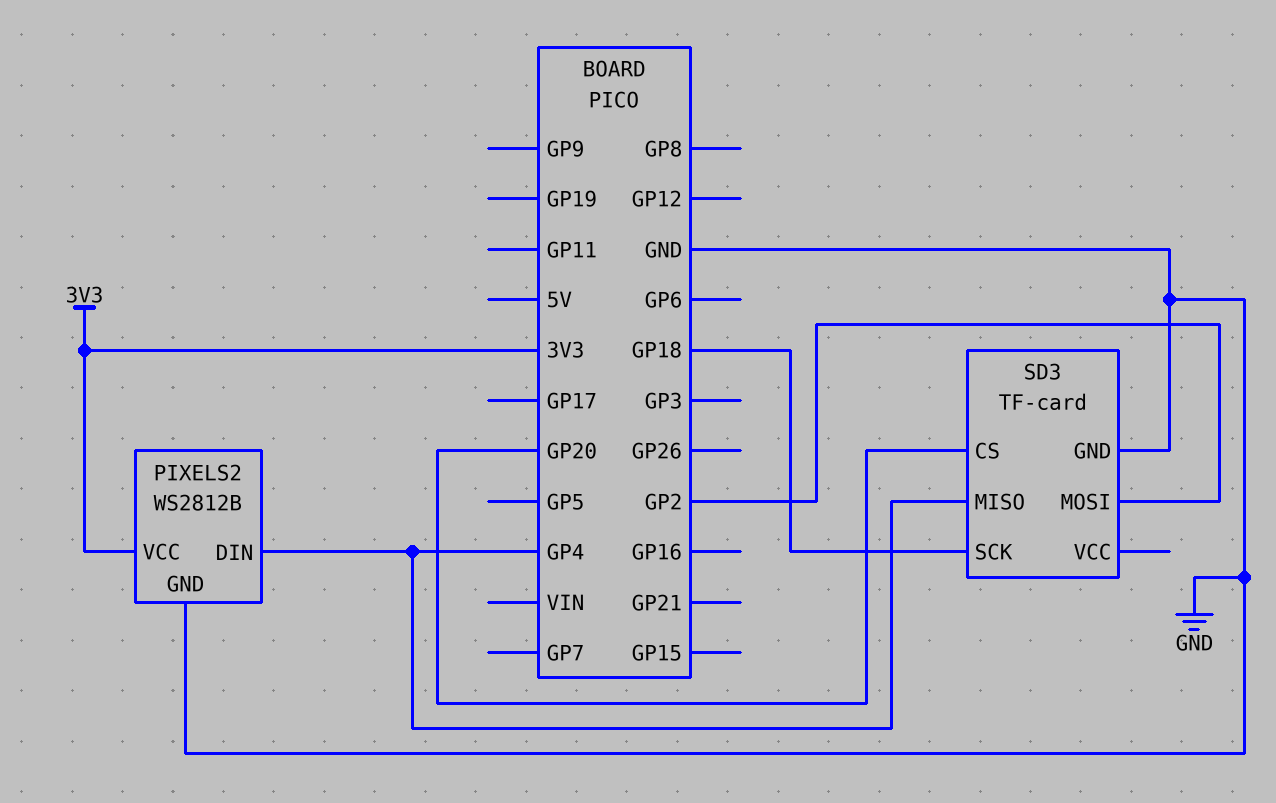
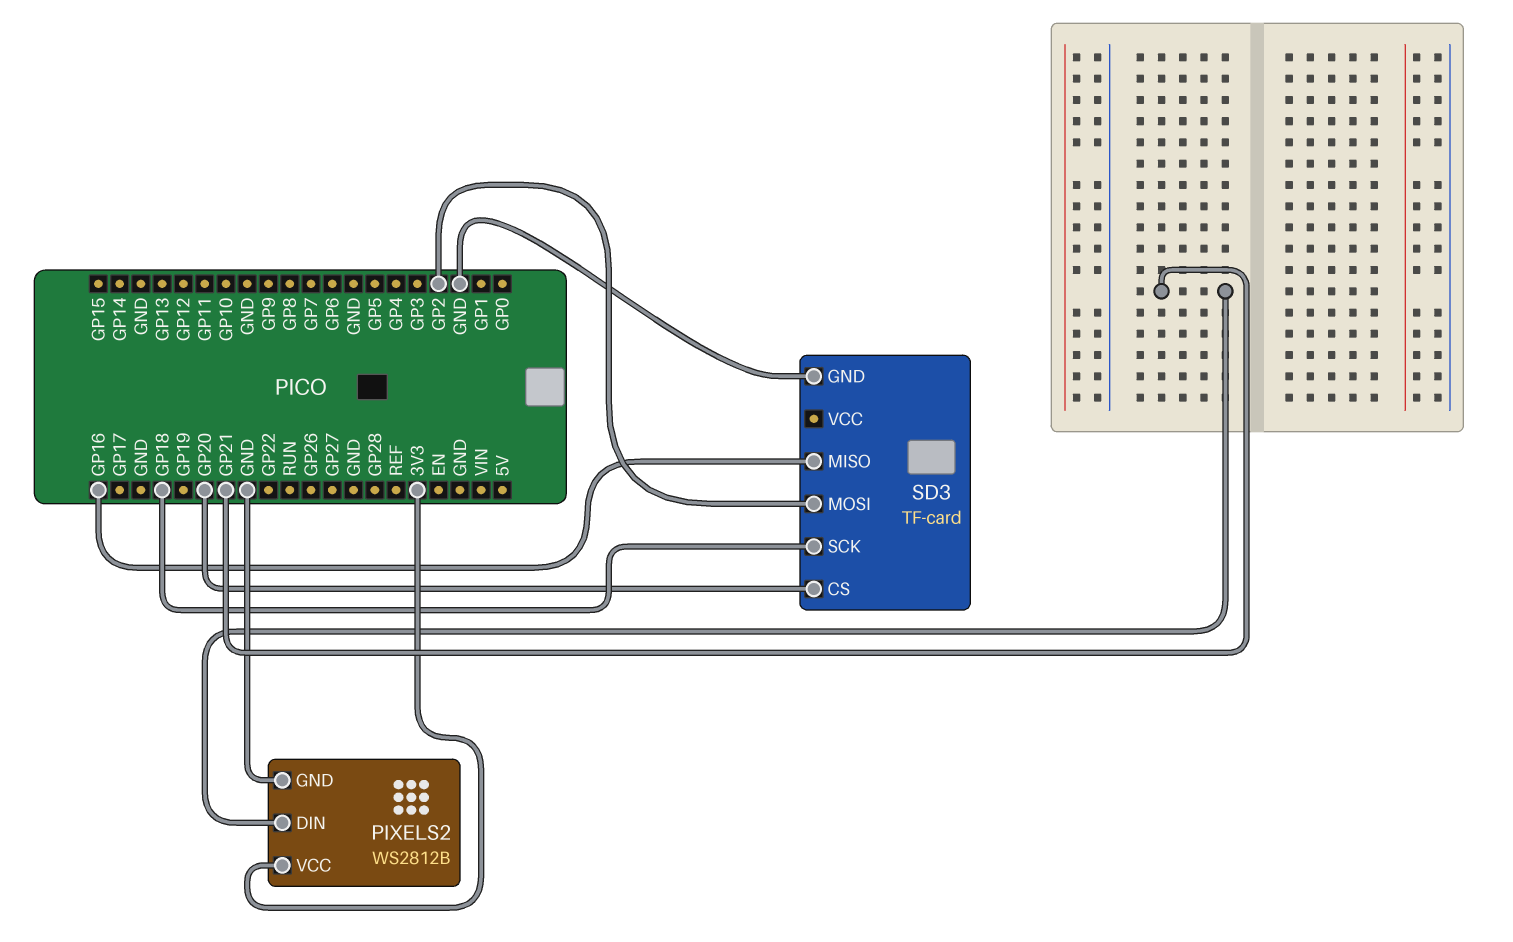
PIXELS2 pin DIN: GP4 -> GP21
SD3 pin MISO: GP4 -> GP16

